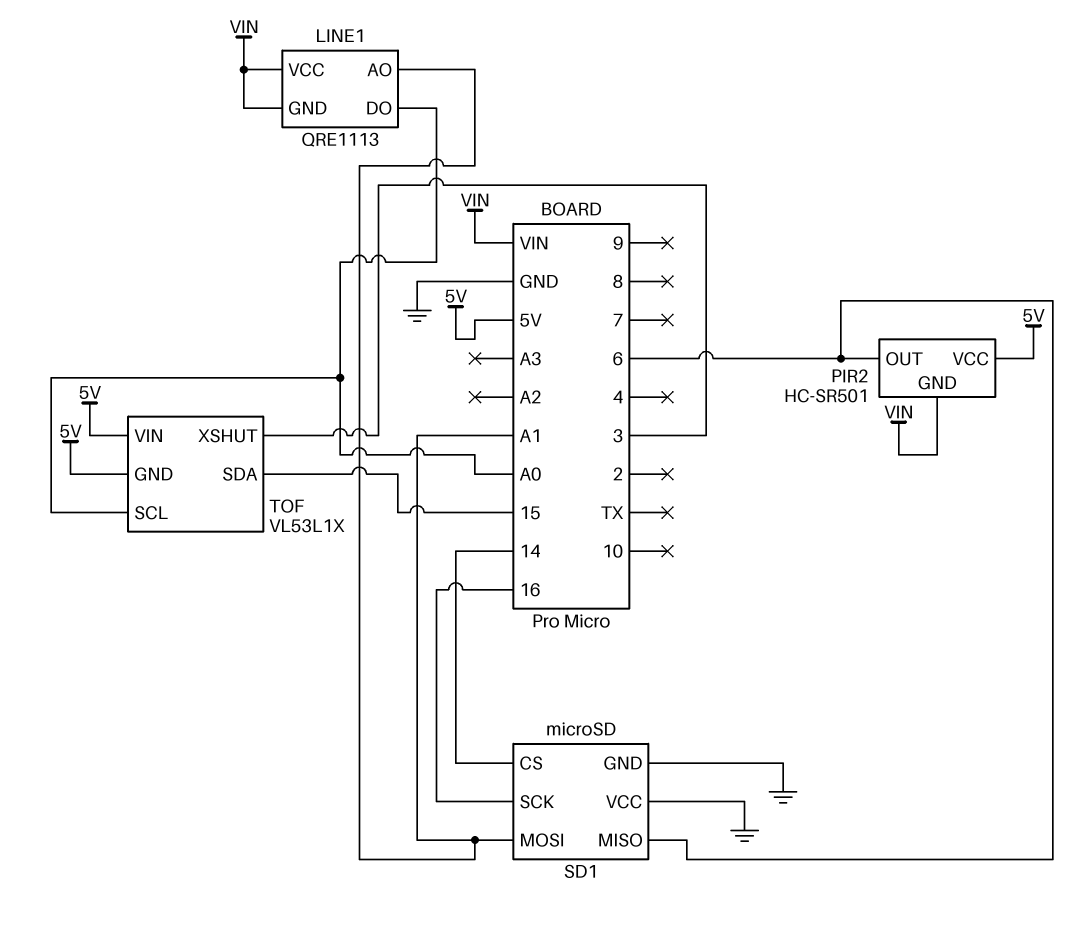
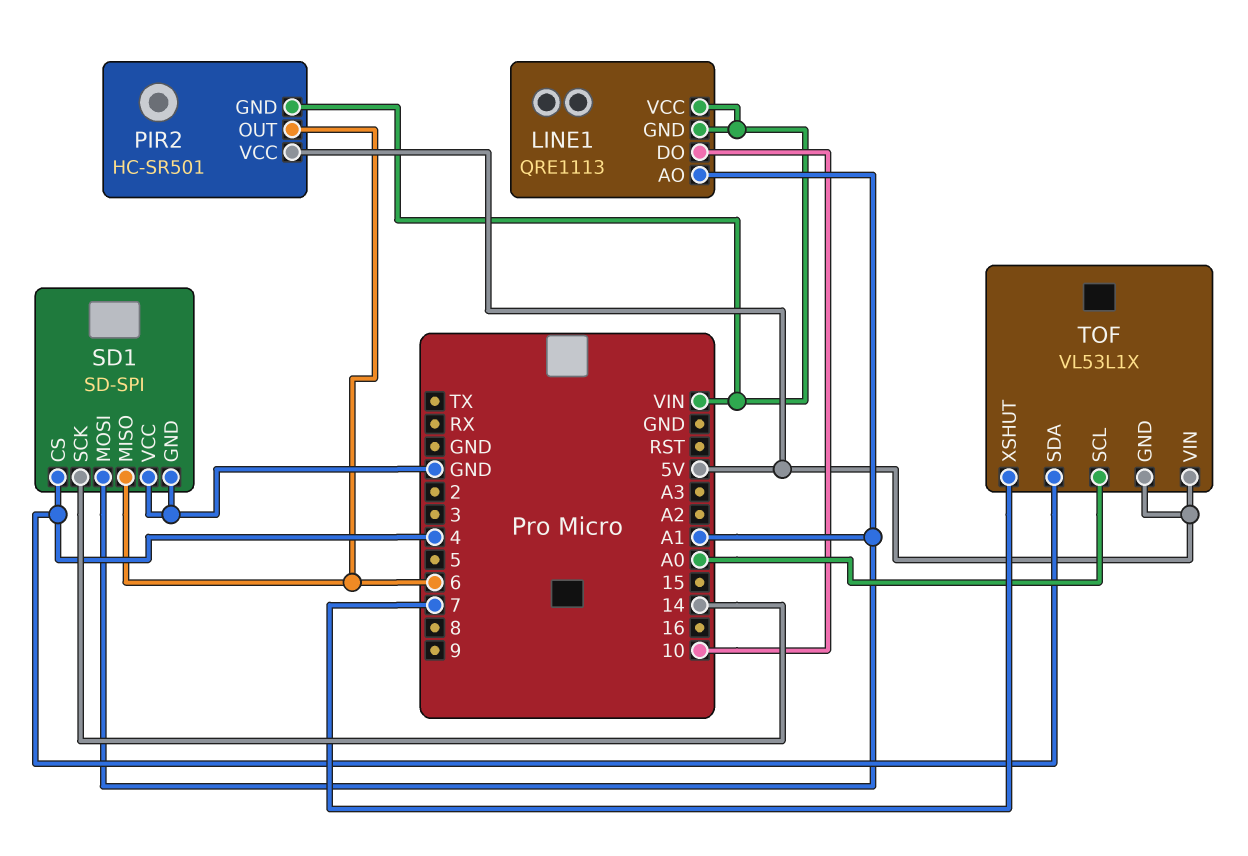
LINE1 pin DO: A0 -> 10
SD1: microSD -> SD-SPI
SD1 pin CS: 14 -> 4
SD1 pin SCK: 16 -> 14
TOF pin SDA: 15 -> 4
TOF pin XSHUT: 3 -> 7

